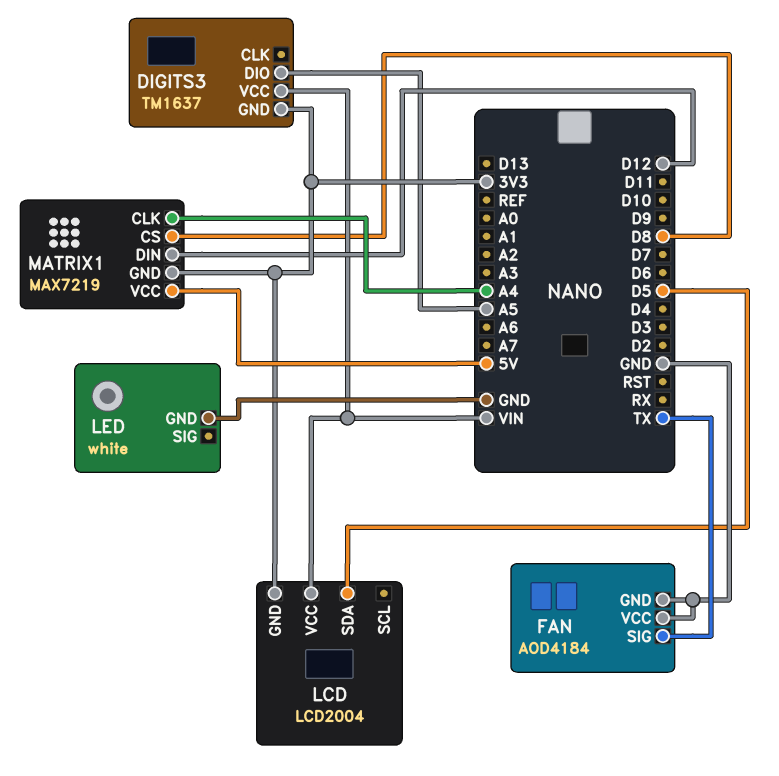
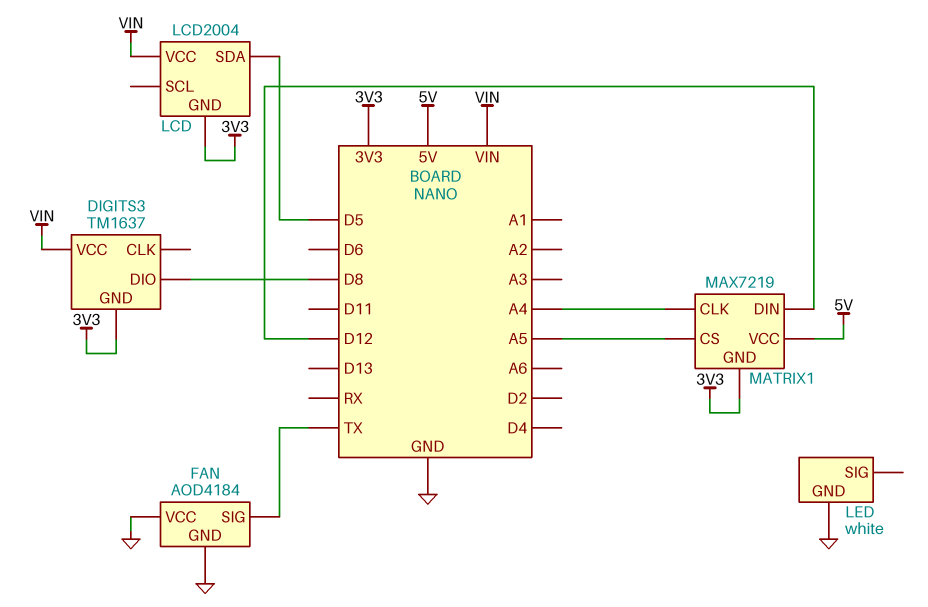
DIGITS3 pin DIO: A5 -> D8
MATRIX1 pin CS: D8 -> A5

